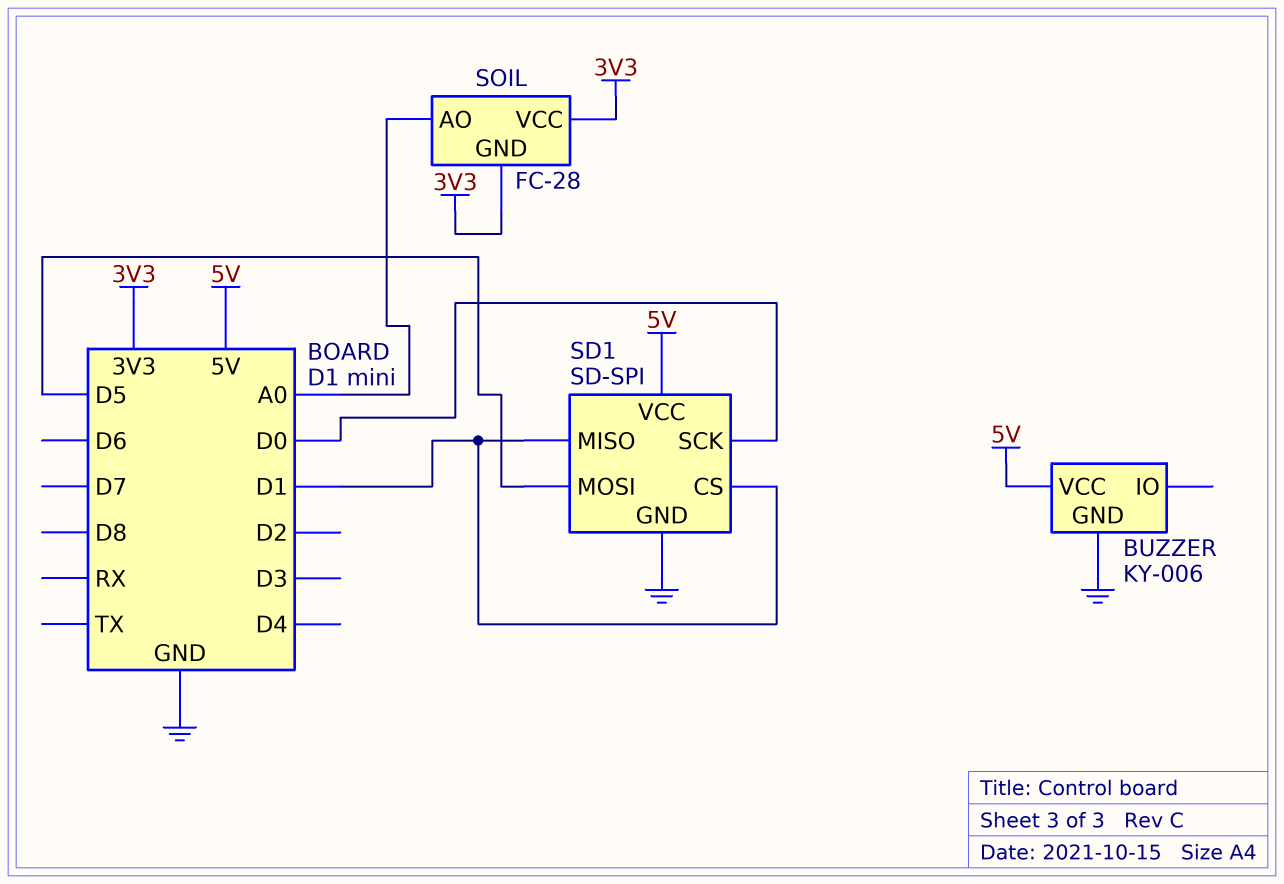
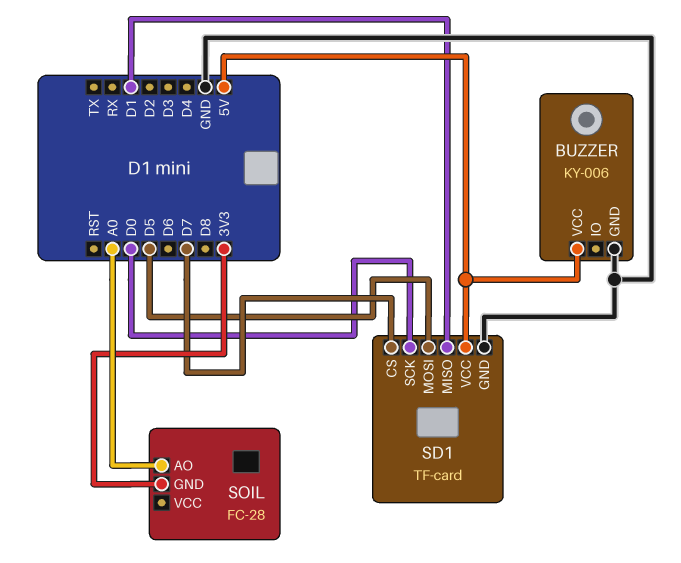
SD1: SD-SPI -> TF-card
SD1 pin CS: D1 -> D7
SOIL pin VCC: 3V3 -> none

